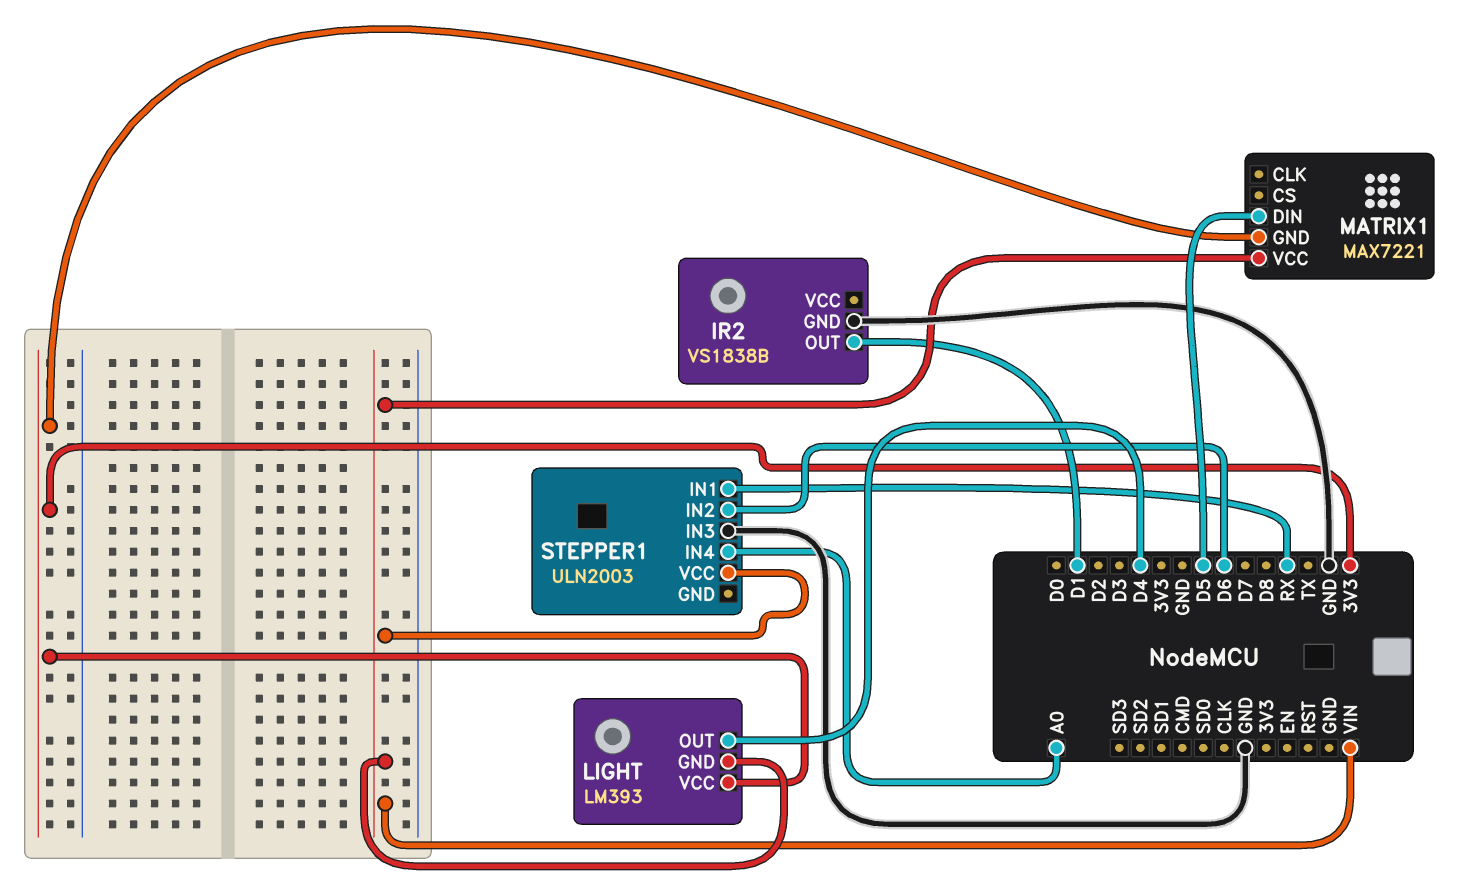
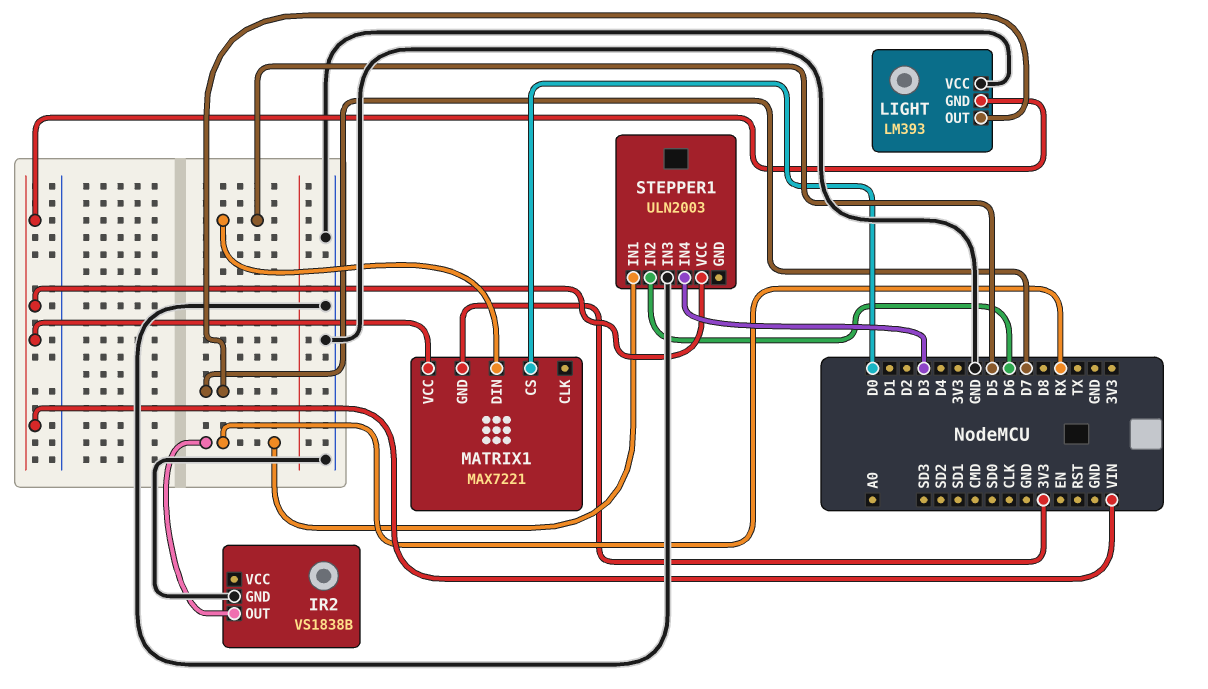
IR2 pin OUT: D1 -> RX
LIGHT pin OUT: D4 -> D7
LIGHT pin VCC: 3V3 -> GND
MATRIX1 pin CS: none -> D0
STEPPER1 pin IN4: A0 -> D3

